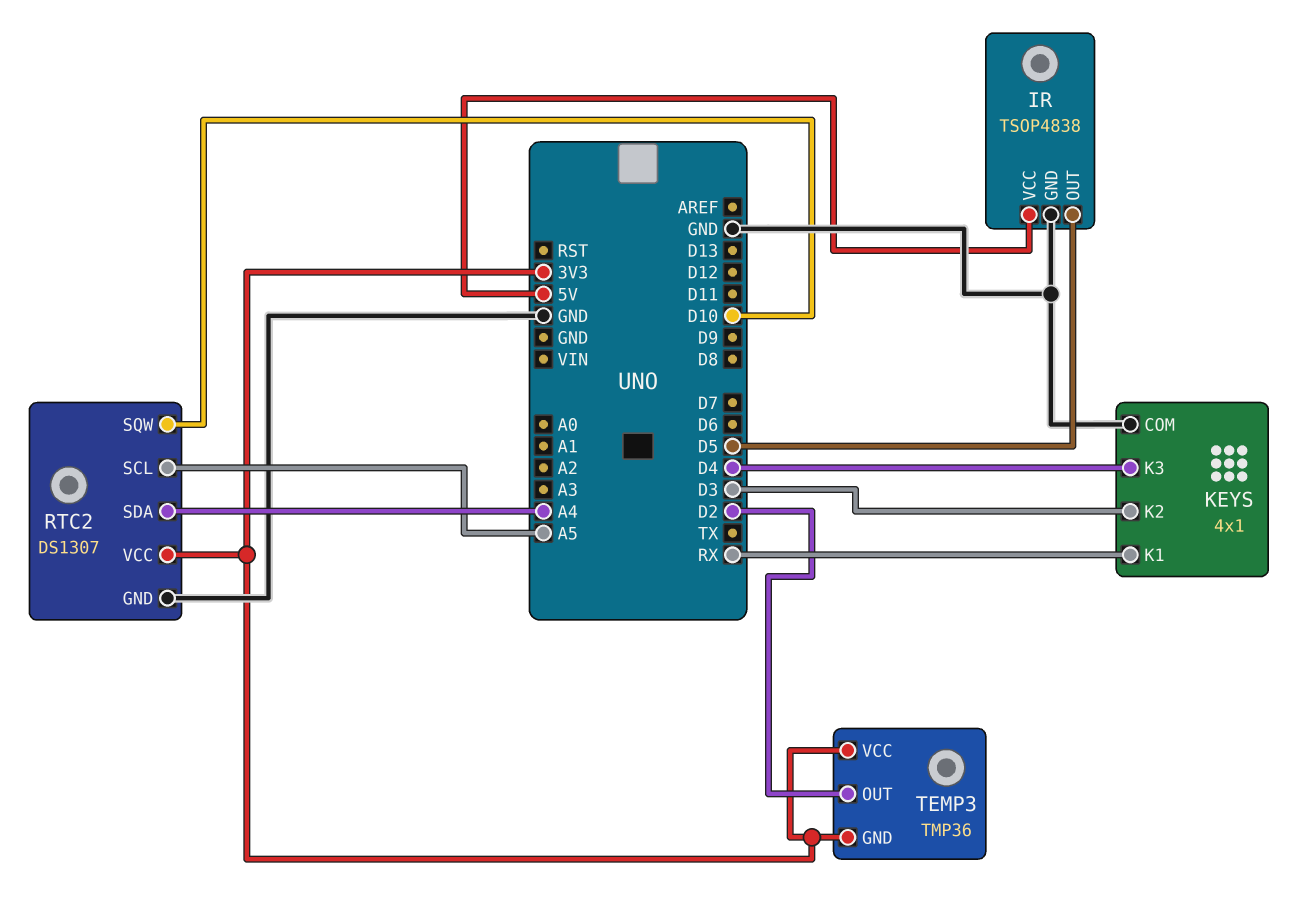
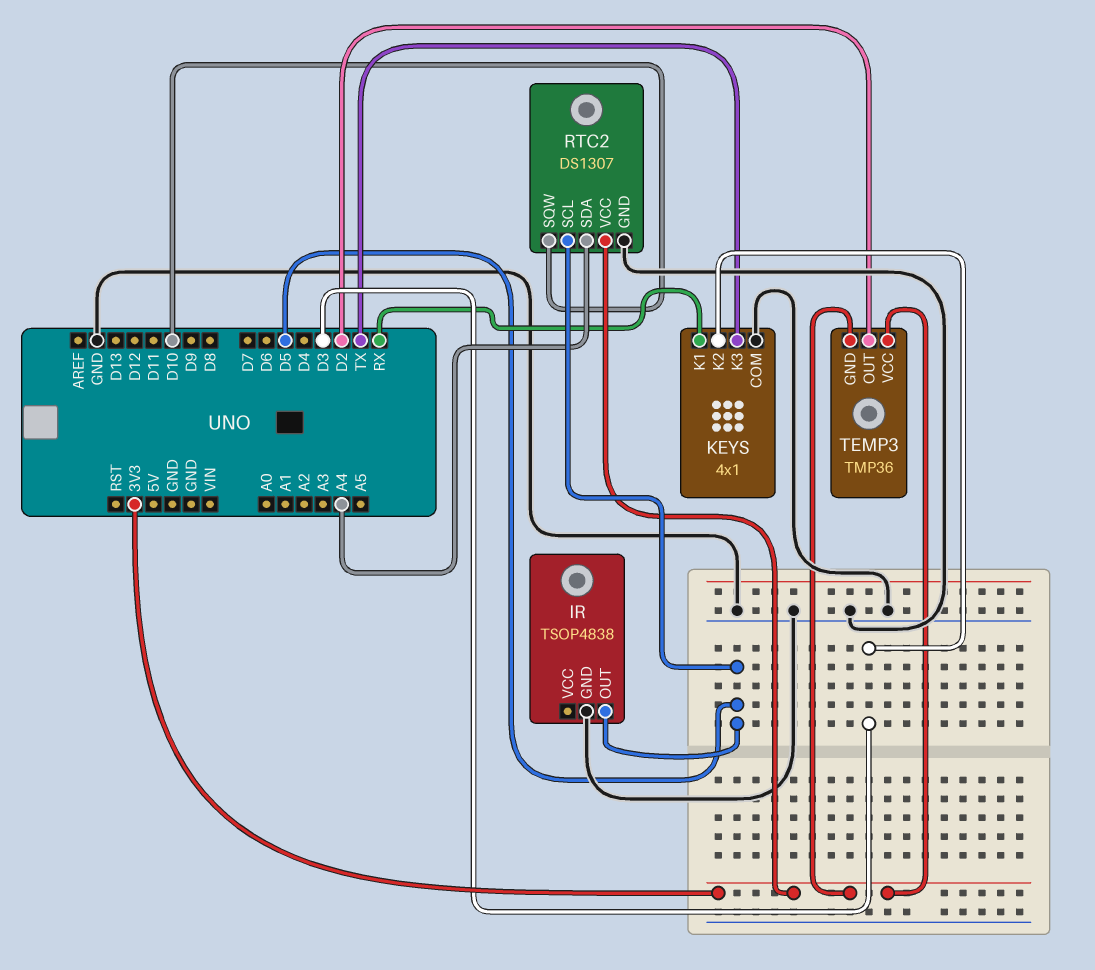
IR pin VCC: 5V -> none
KEYS pin K3: D4 -> TX
RTC2 pin SCL: A5 -> D5

